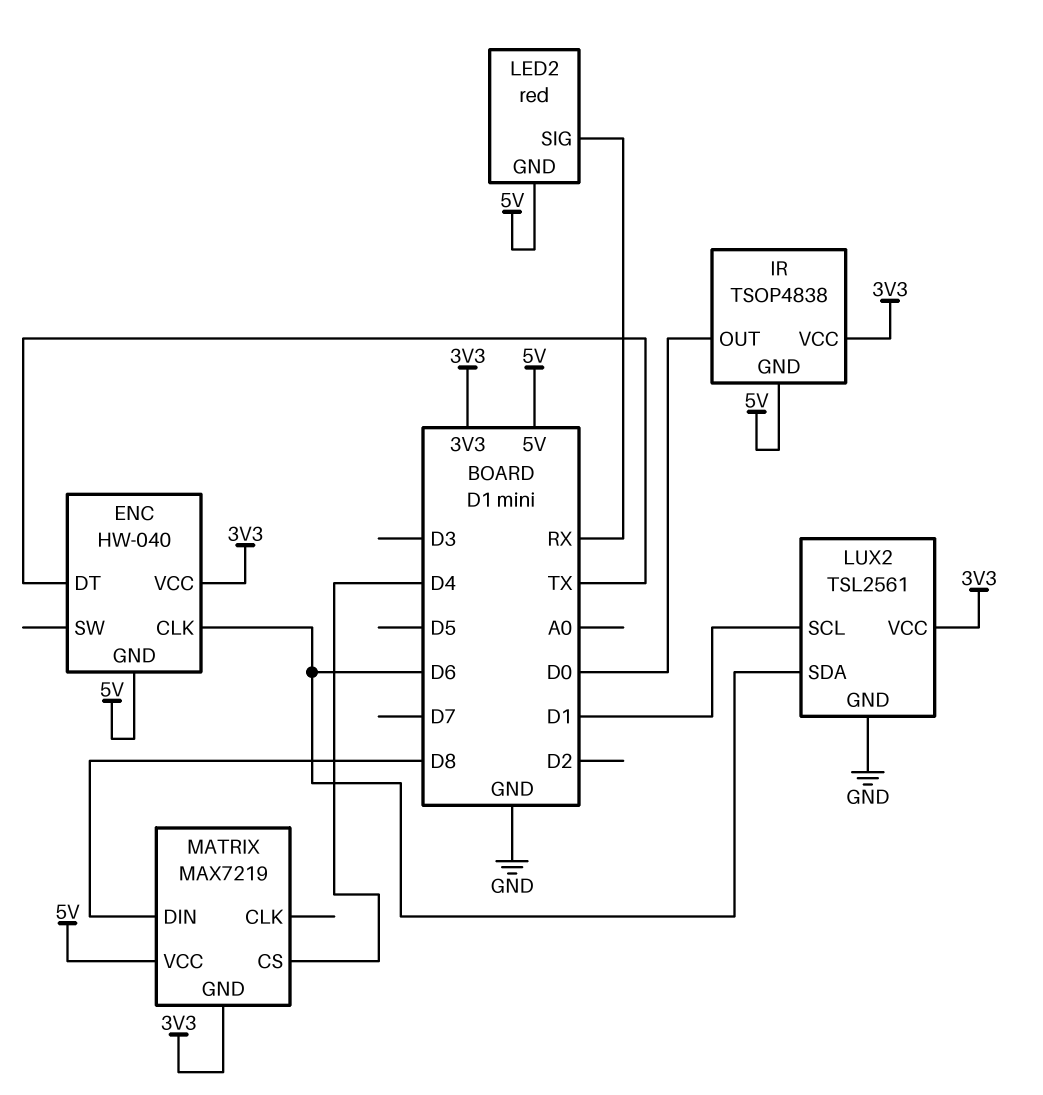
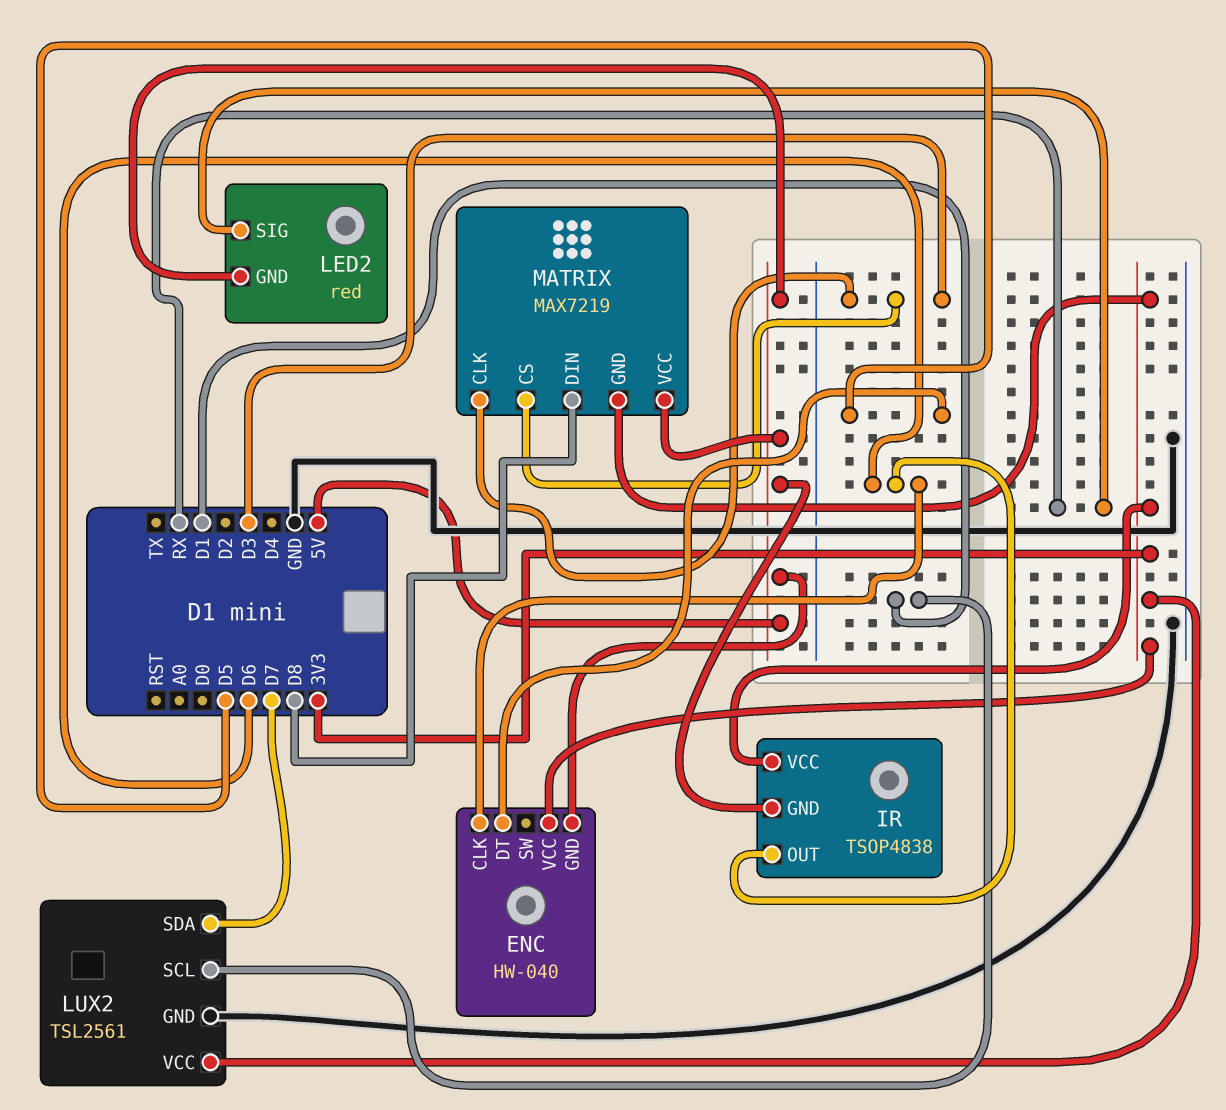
ENC pin DT: TX -> D5
IR pin OUT: D0 -> D6
LUX2 pin SDA: D6 -> D7
MATRIX pin CLK: none -> D3
MATRIX pin CS: D4 -> D3

